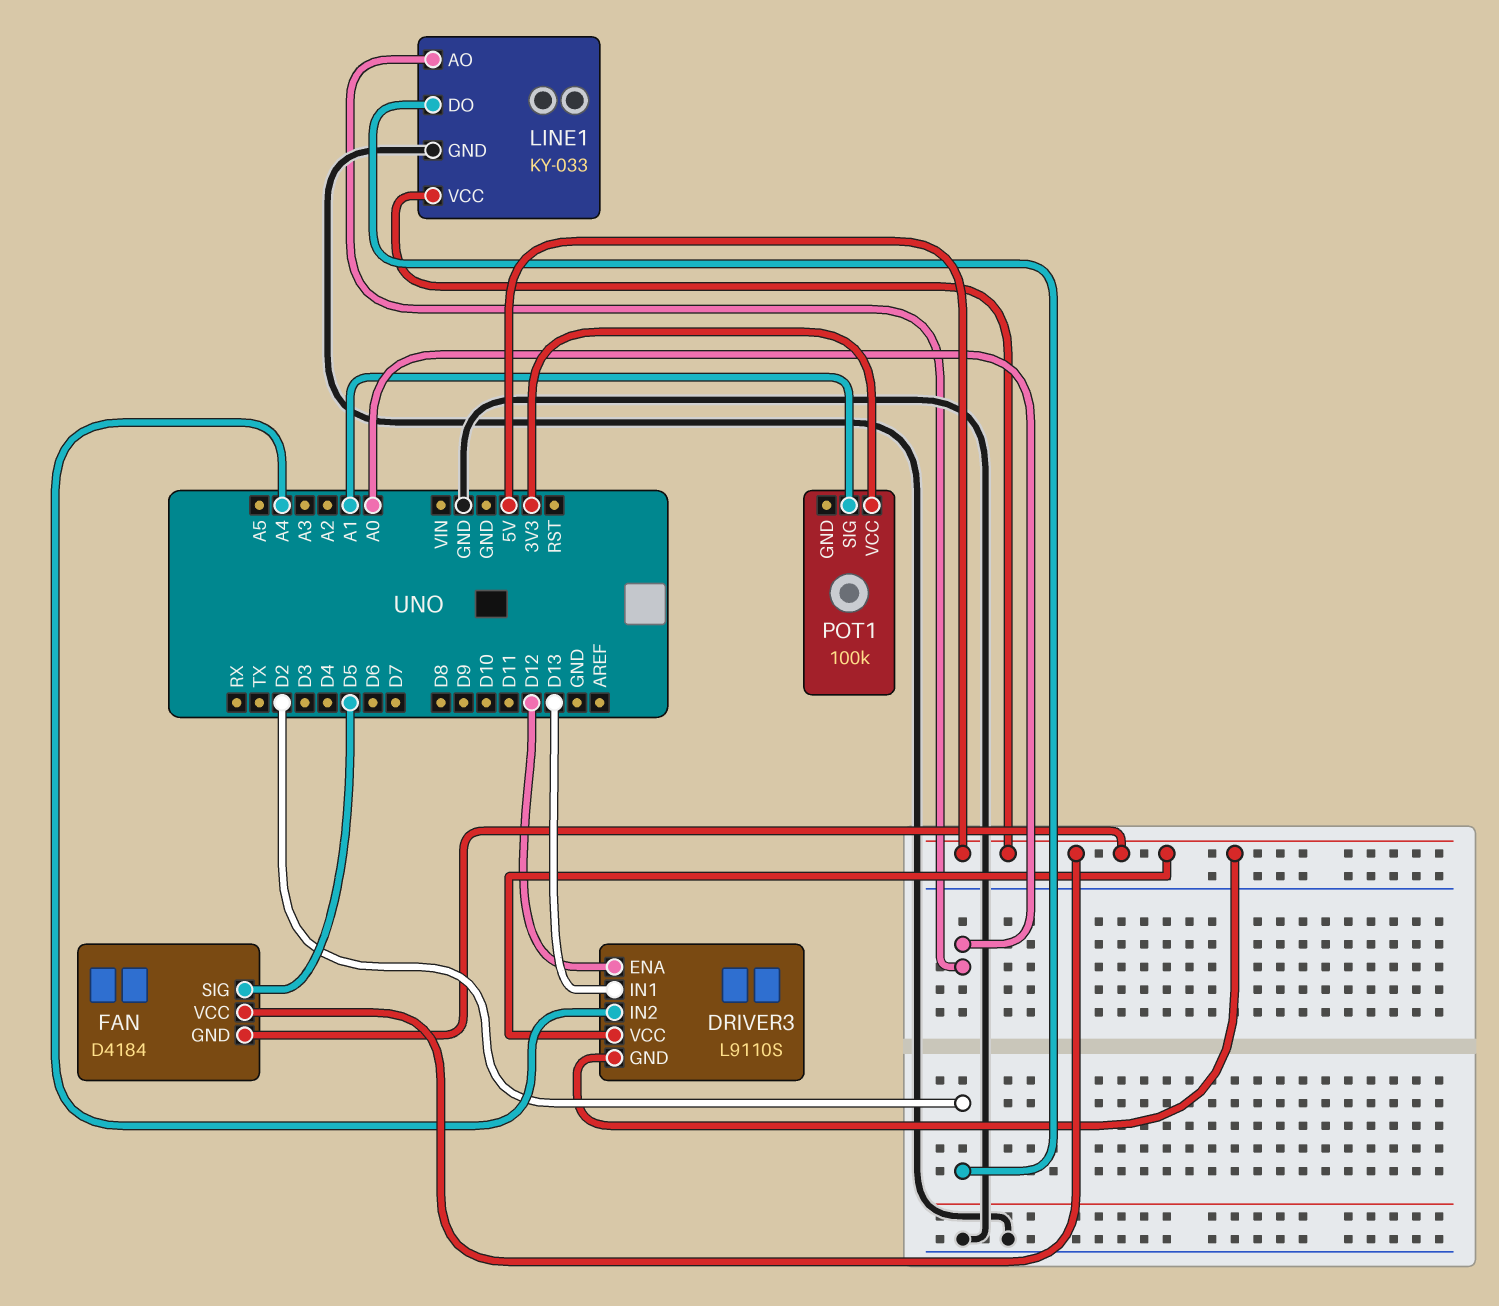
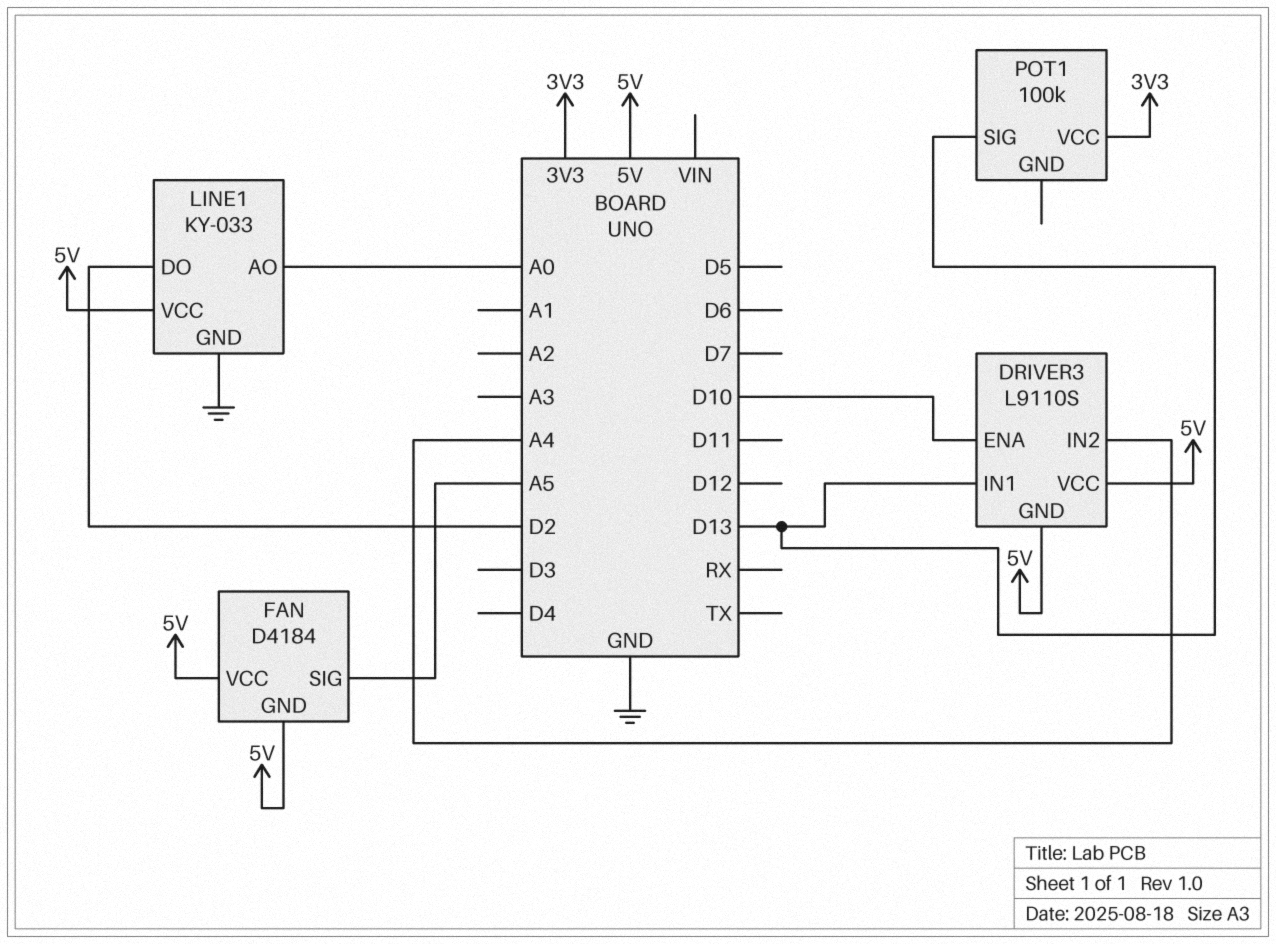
DRIVER3 pin ENA: D12 -> D10
FAN pin SIG: D5 -> A5
POT1 pin SIG: A1 -> D13

